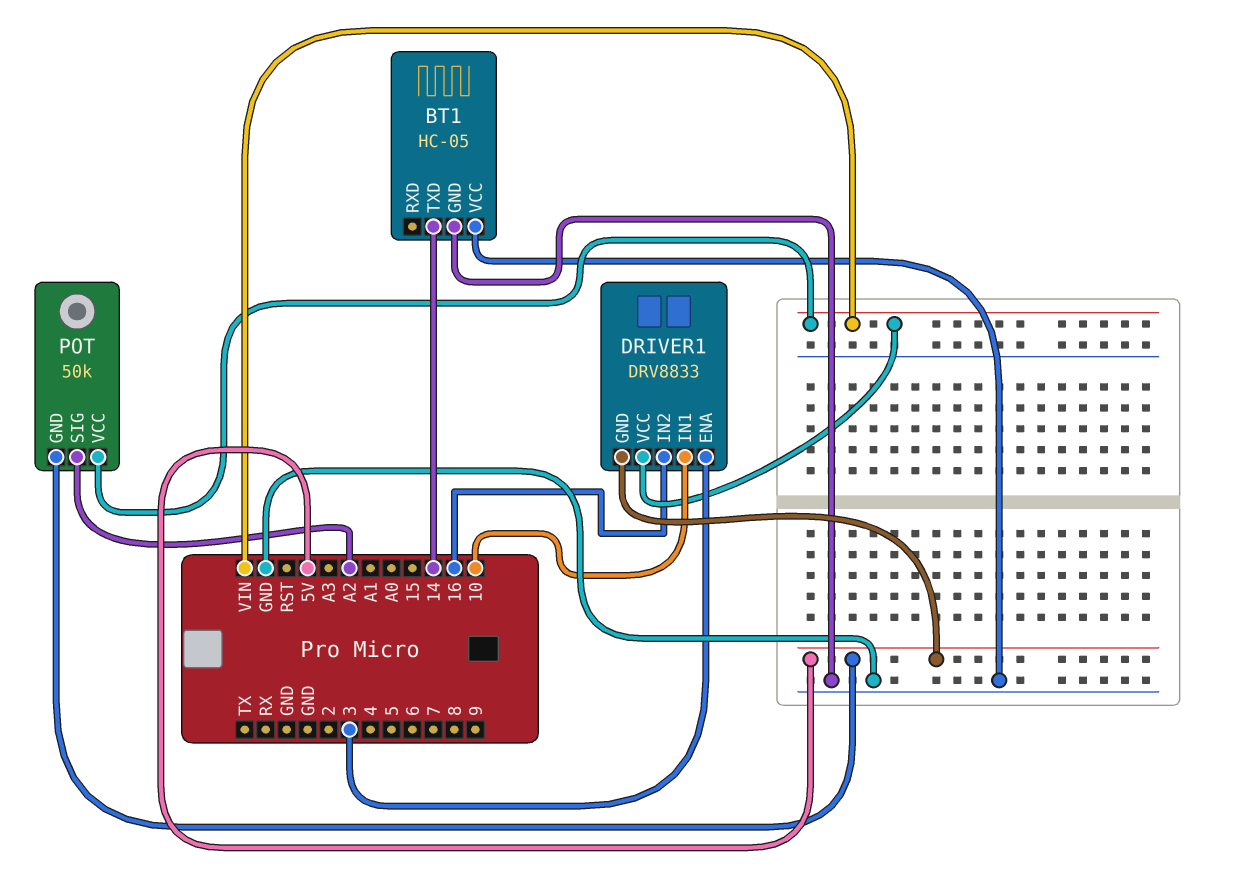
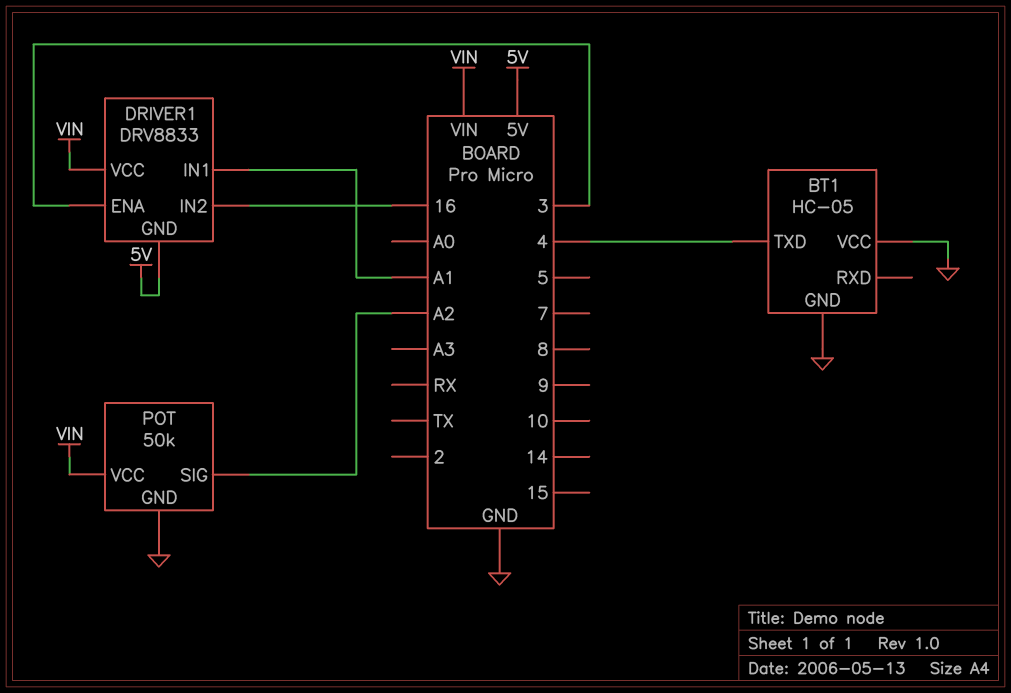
BT1 pin TXD: 14 -> 4
DRIVER1 pin IN1: 10 -> A1
POT pin GND: 5V -> GND

